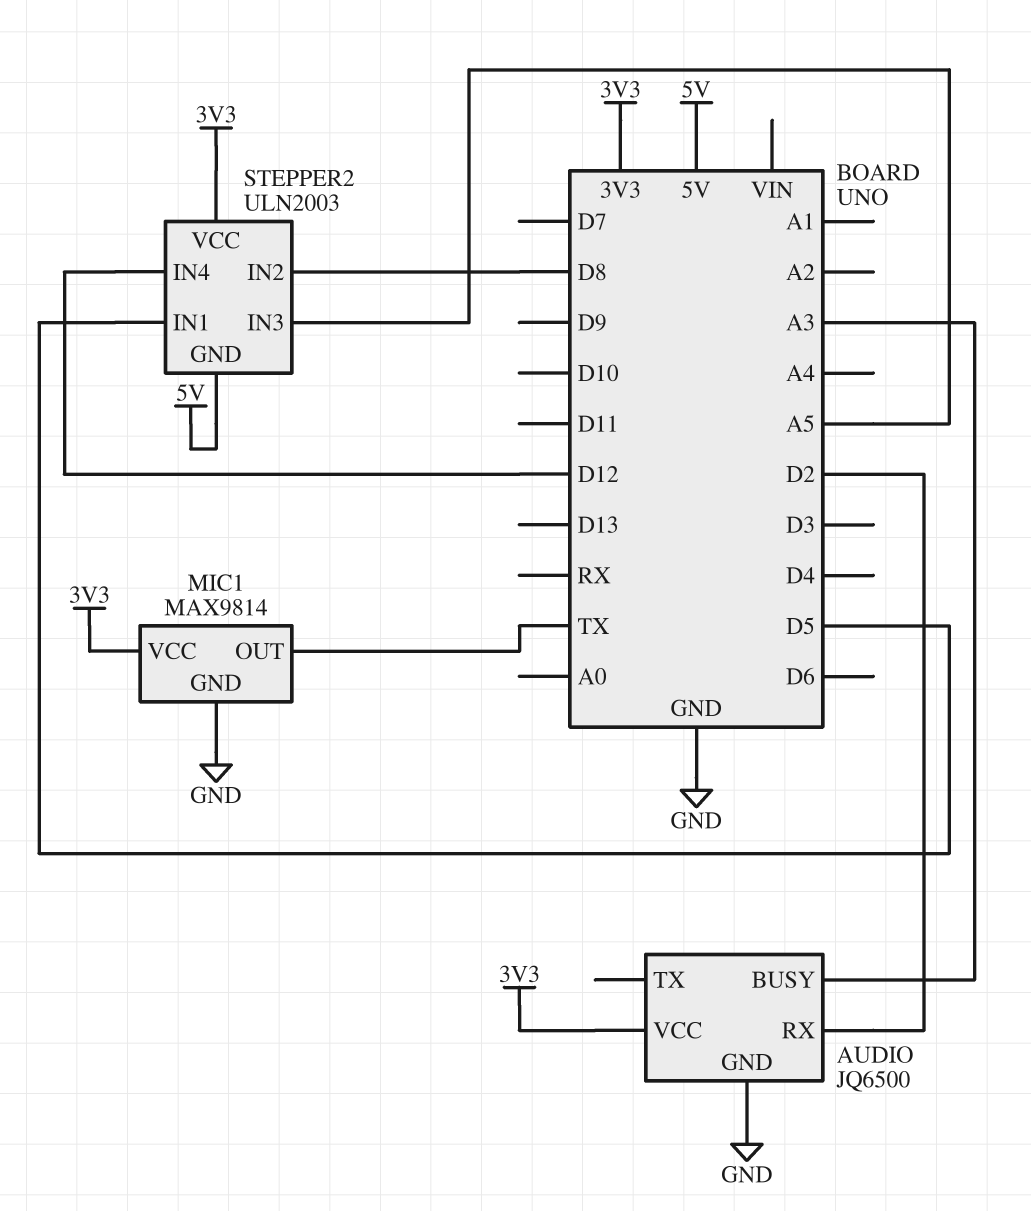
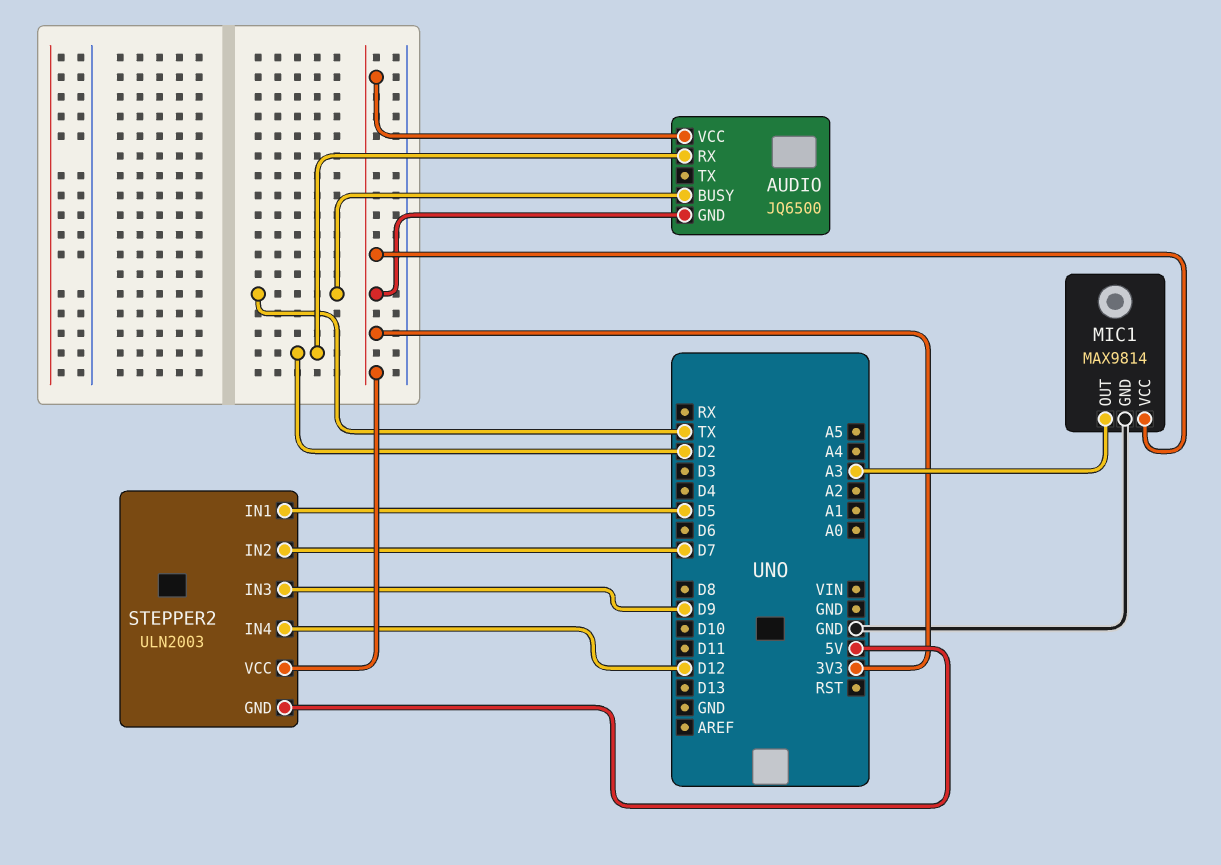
AUDIO pin BUSY: A3 -> TX
AUDIO pin GND: GND -> 3V3
MIC1 pin OUT: TX -> A3
STEPPER2 pin IN2: D8 -> D7
STEPPER2 pin IN3: A5 -> D9

